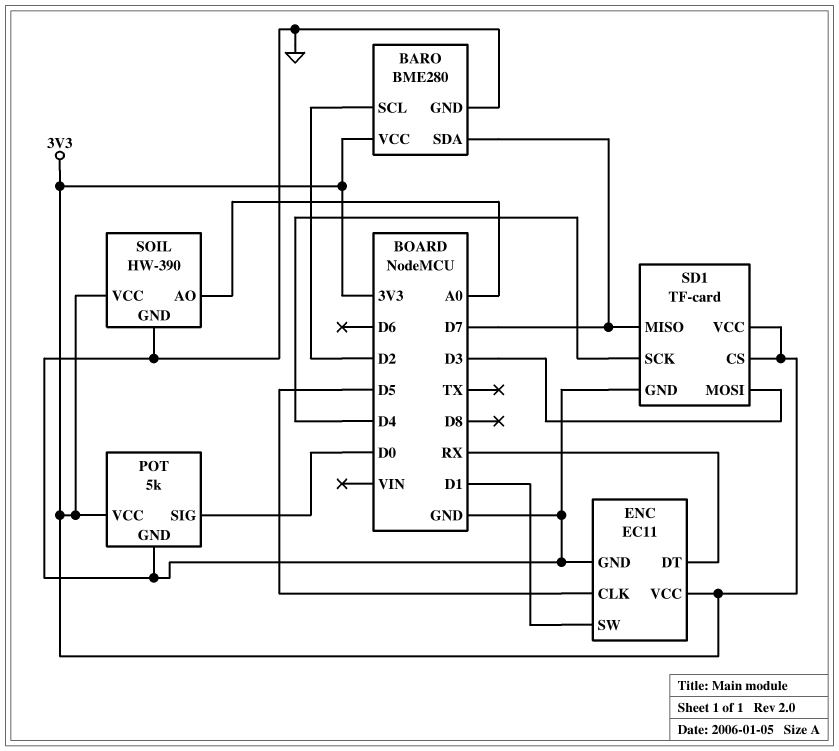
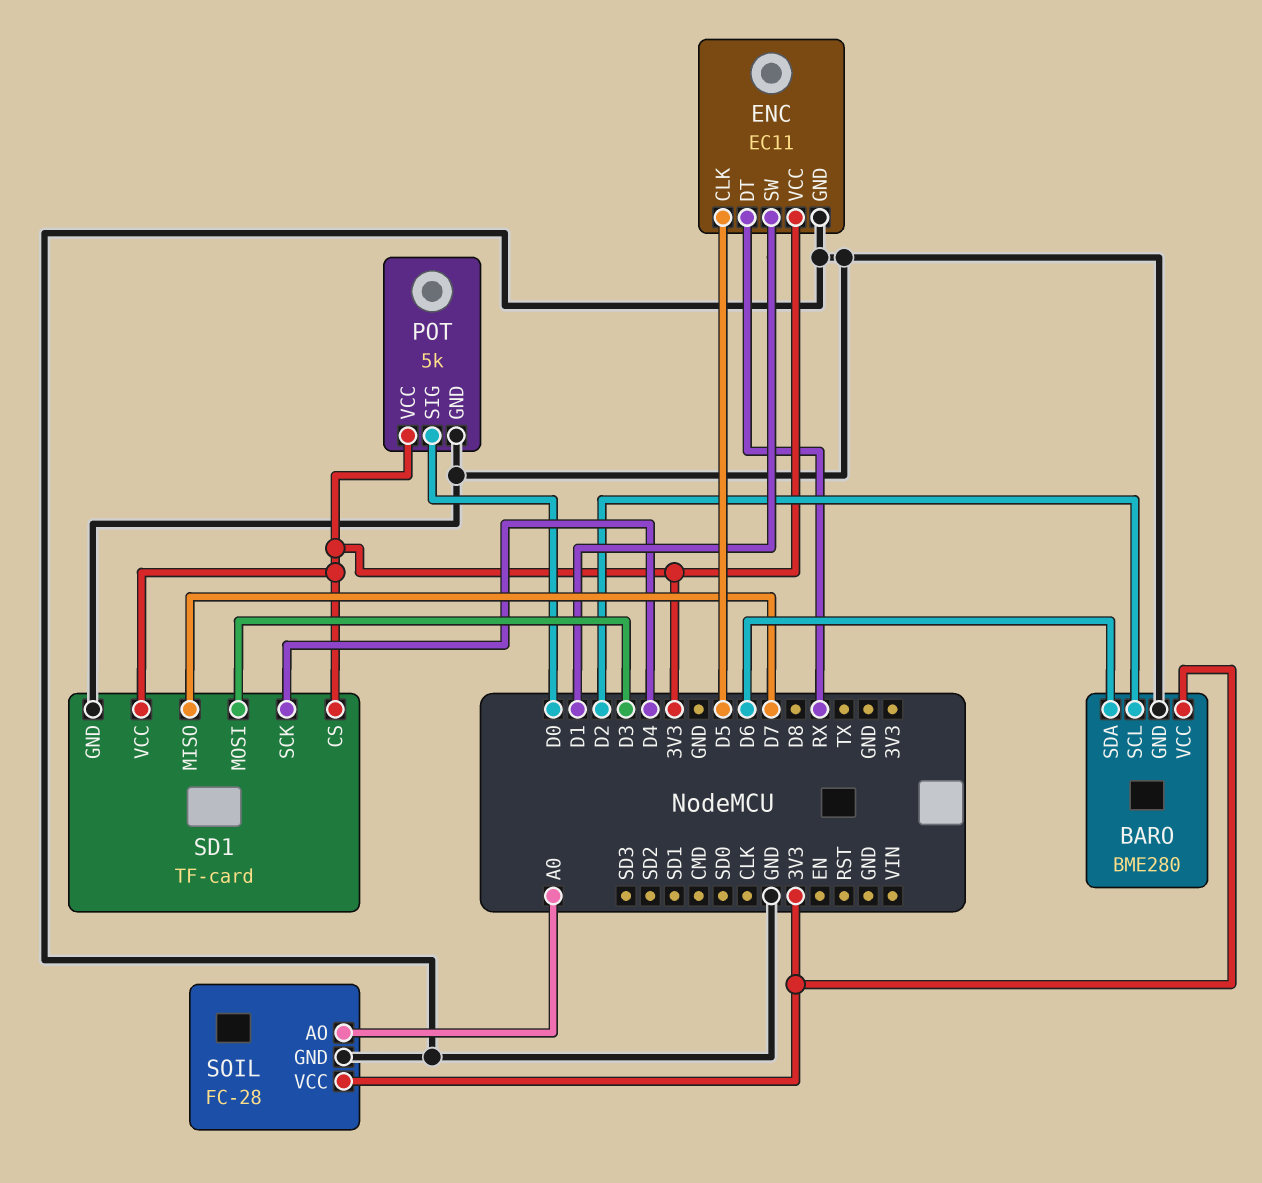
BARO pin SDA: D7 -> D6
SOIL: HW-390 -> FC-28

